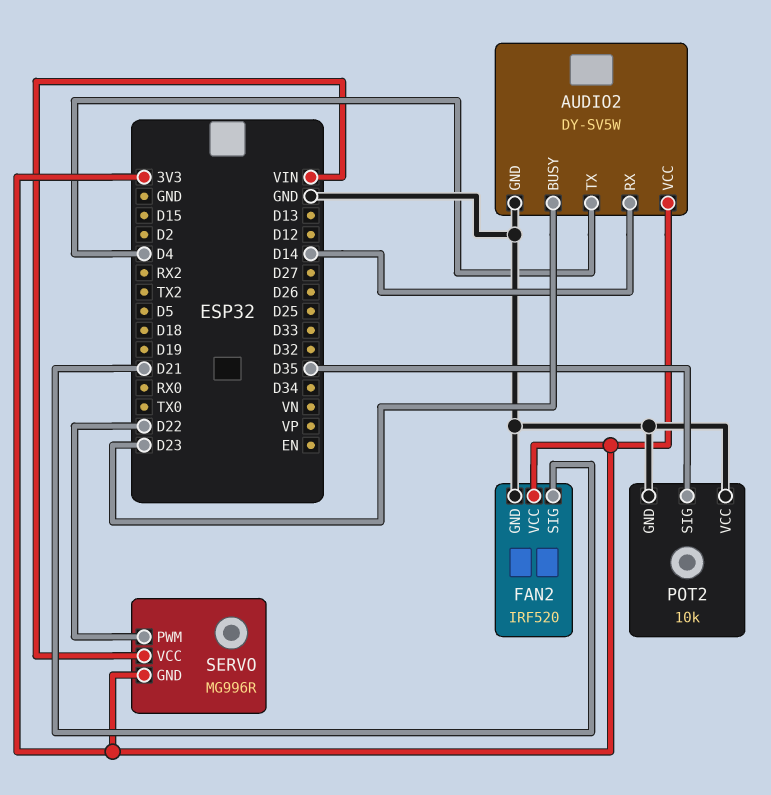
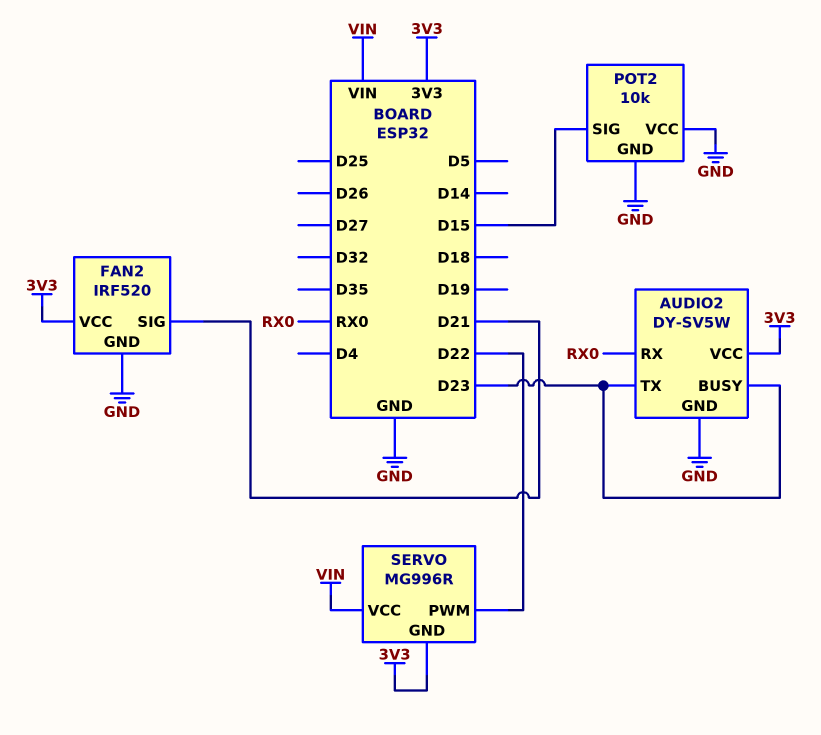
AUDIO2 pin RX: D14 -> RX0
AUDIO2 pin TX: D4 -> D23
POT2 pin SIG: D35 -> D15

